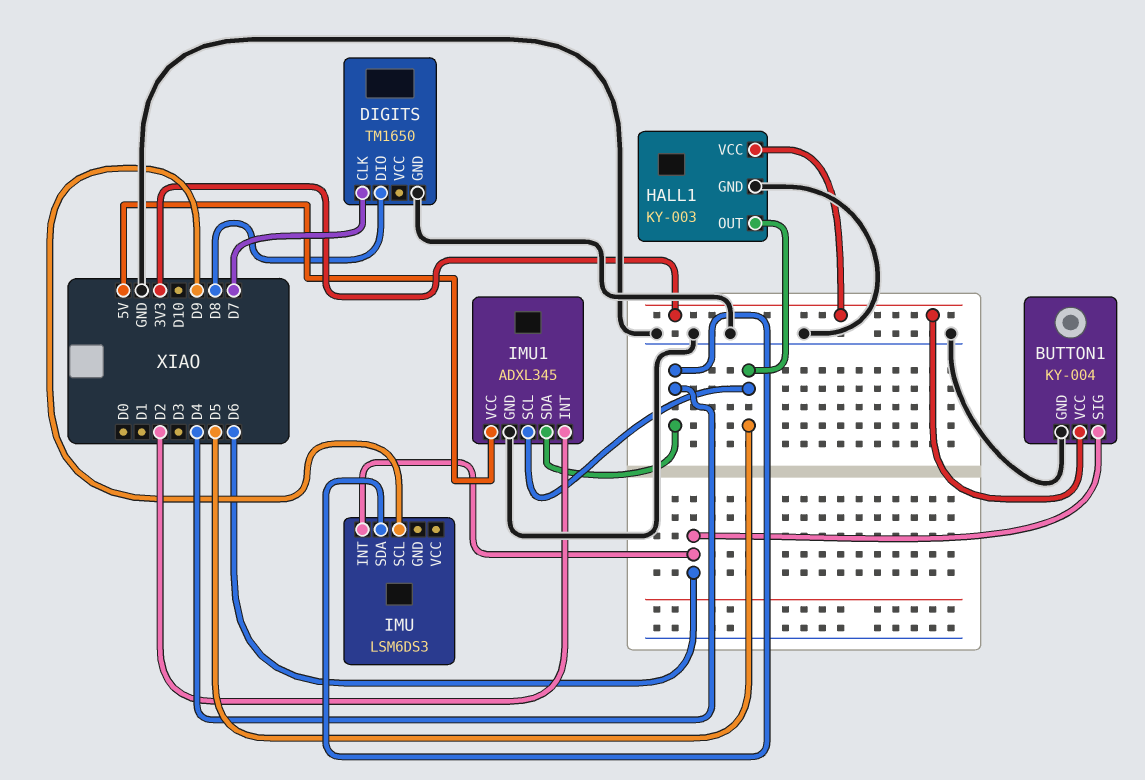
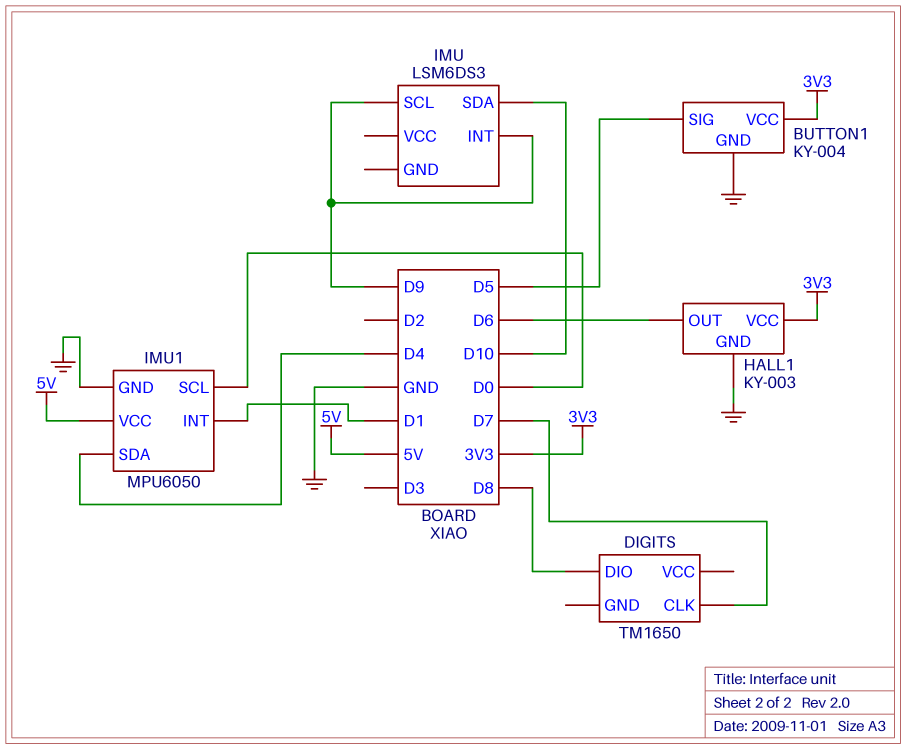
BUTTON1 pin SIG: D6 -> D5
DIGITS pin GND: GND -> none
HALL1 pin OUT: D5 -> D6
IMU pin INT: D6 -> D9
IMU pin SDA: D4 -> D10
IMU1: ADXL345 -> MPU6050
IMU1 pin INT: D2 -> D1
IMU1 pin SCL: D5 -> D0

